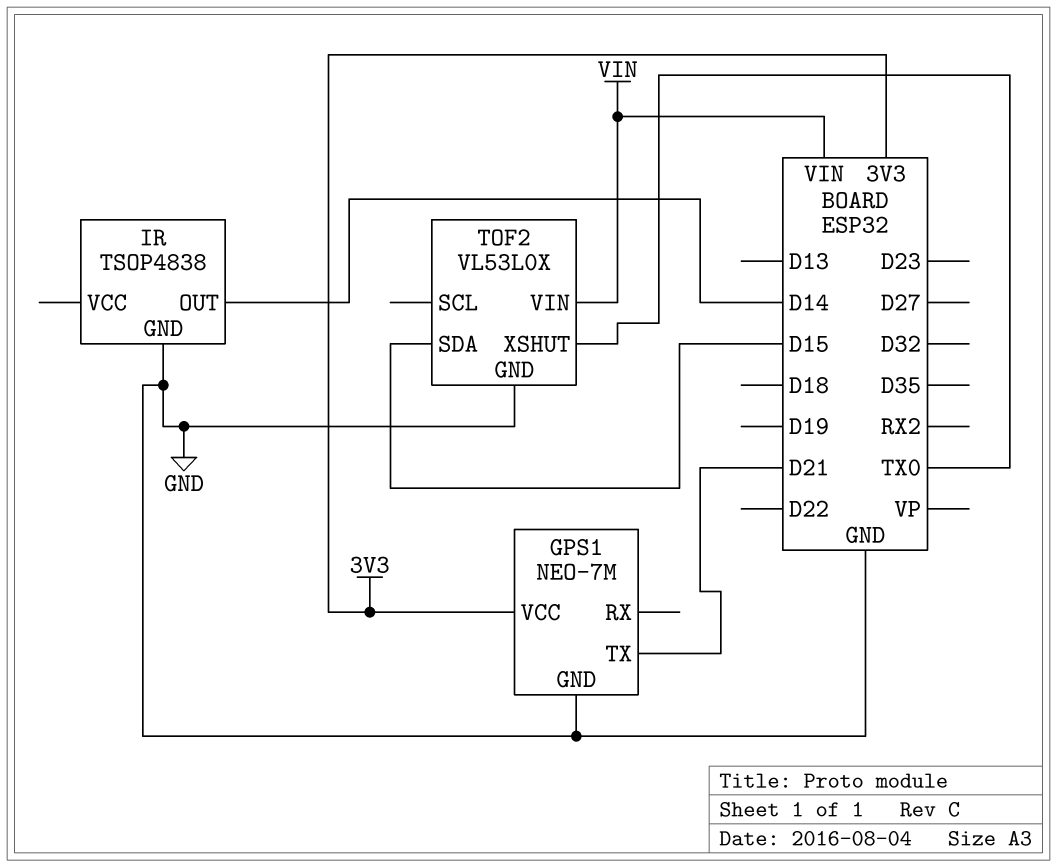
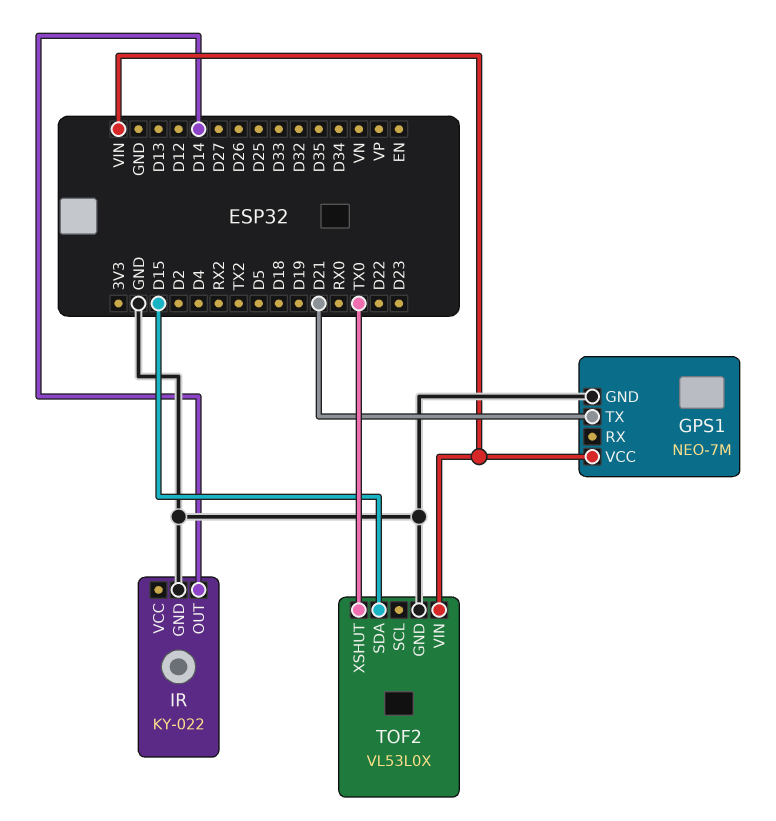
GPS1 pin VCC: 3V3 -> VIN
IR: TSOP4838 -> KY-022

